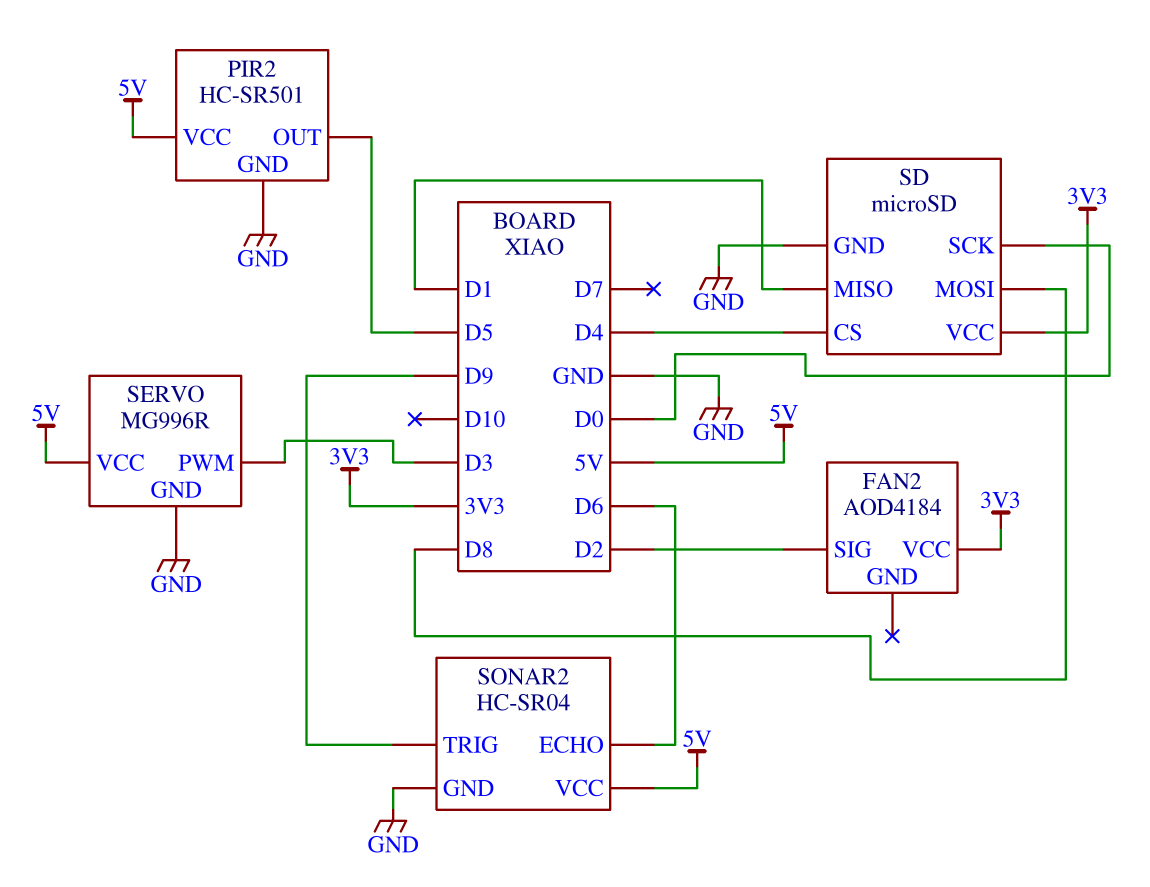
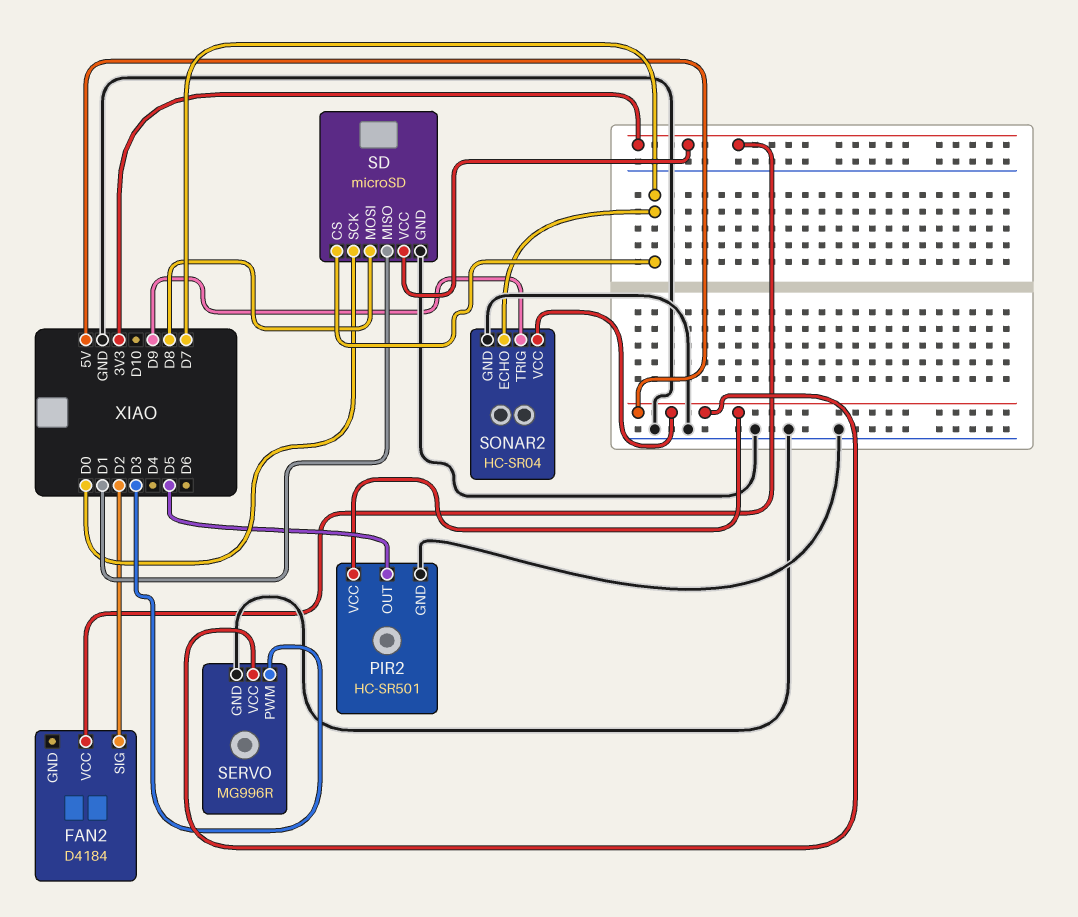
FAN2: AOD4184 -> D4184
SD pin CS: D4 -> D7
SONAR2 pin ECHO: D6 -> D7

